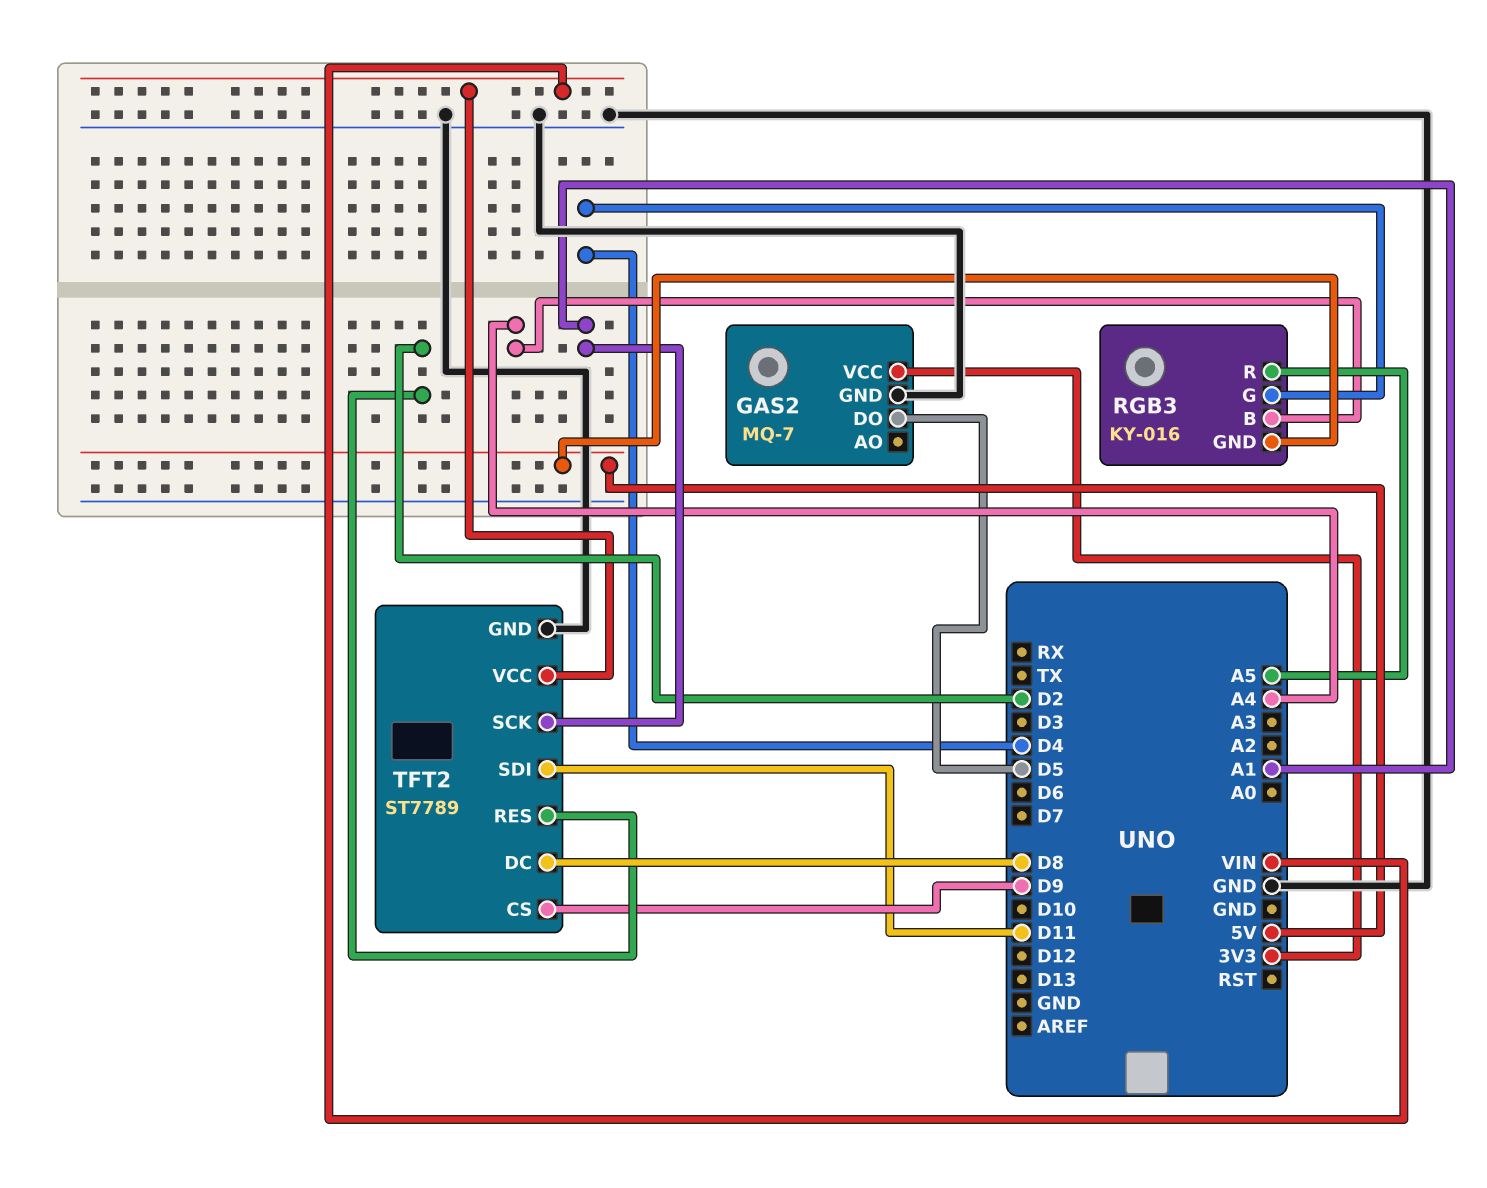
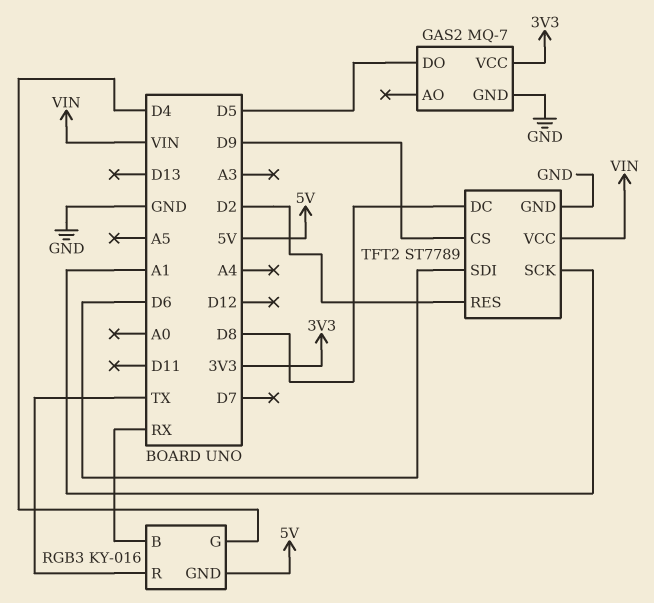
RGB3 pin B: A4 -> RX
RGB3 pin R: A5 -> TX
TFT2 pin SDI: D11 -> D6

